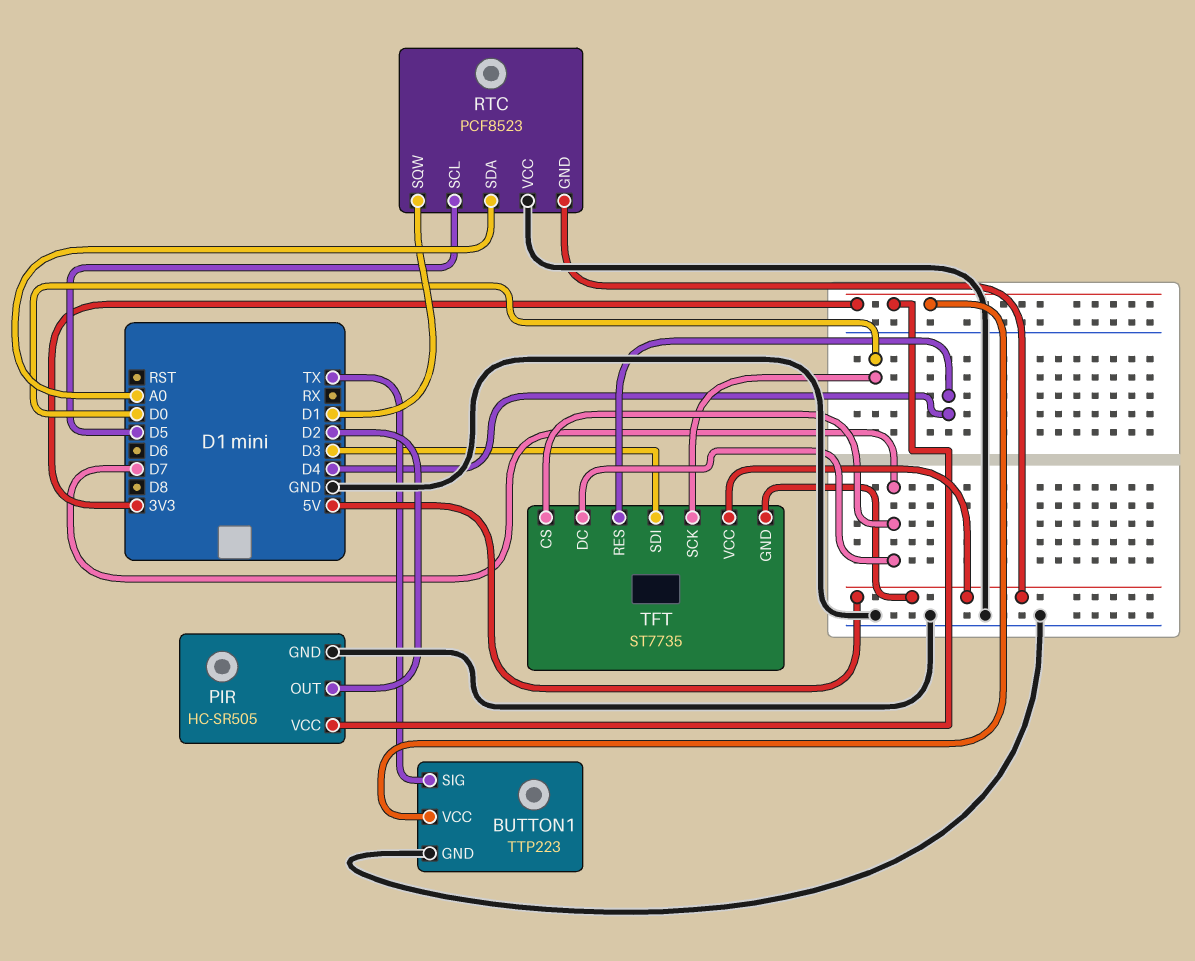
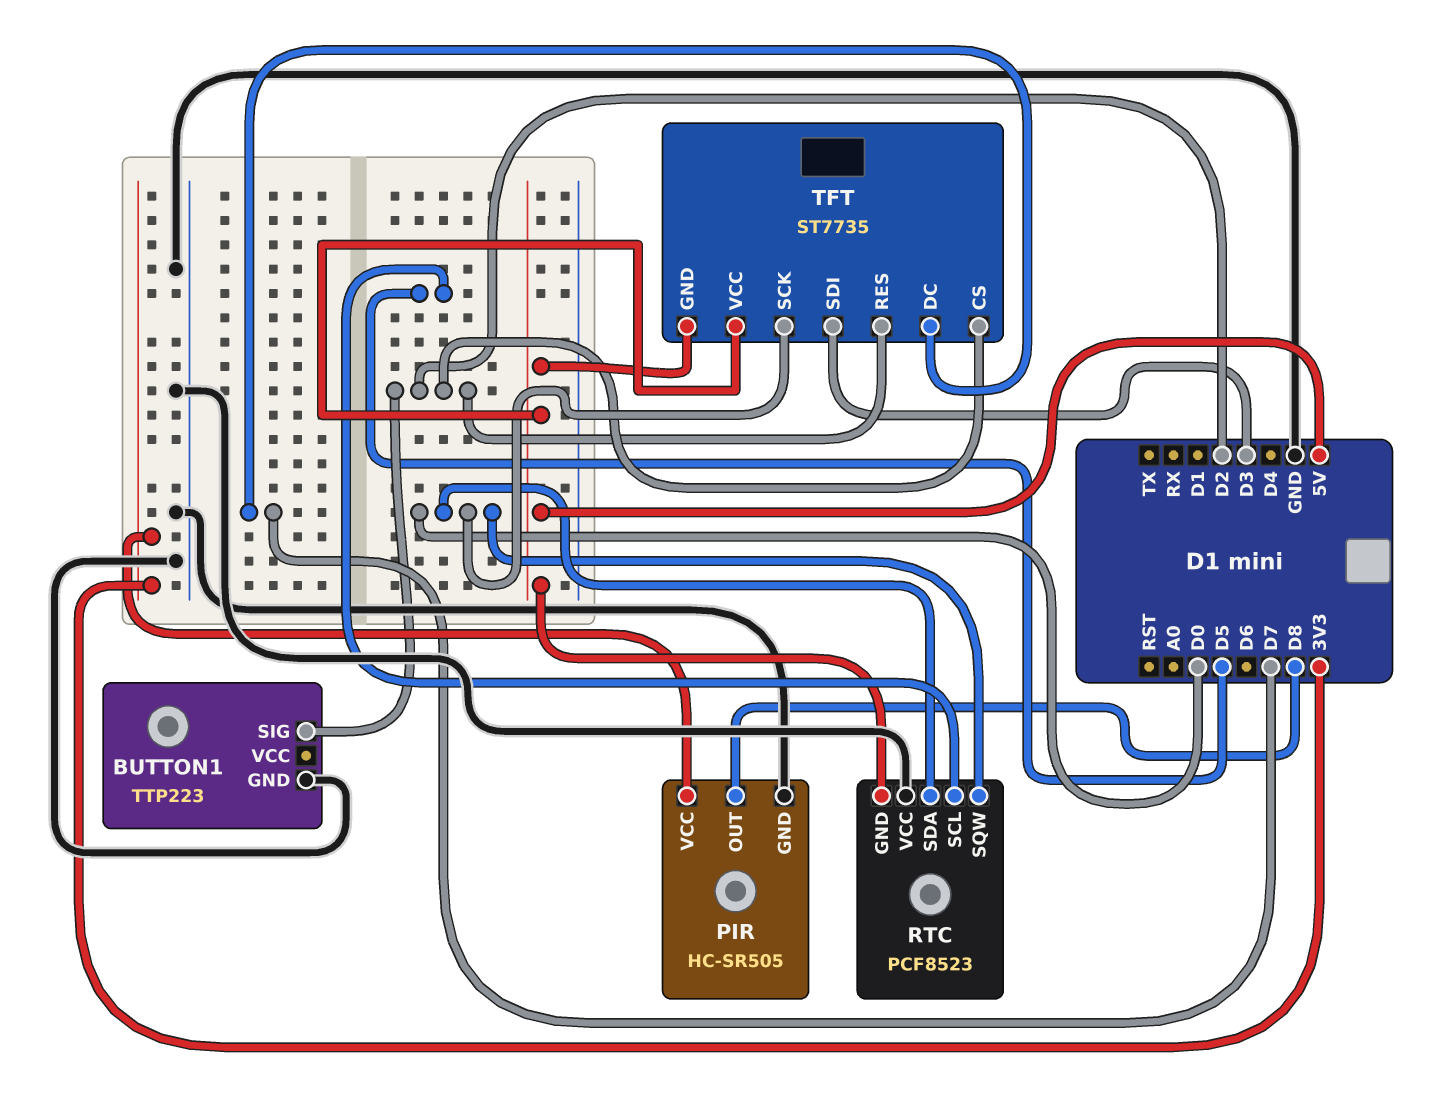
BUTTON1 pin SIG: TX -> D2
BUTTON1 pin VCC: 3V3 -> none
PIR pin OUT: D2 -> D8
RTC pin SDA: A0 -> D0
RTC pin SQW: D1 -> D0
TFT pin CS: D7 -> D2
TFT pin RES: D4 -> D2

